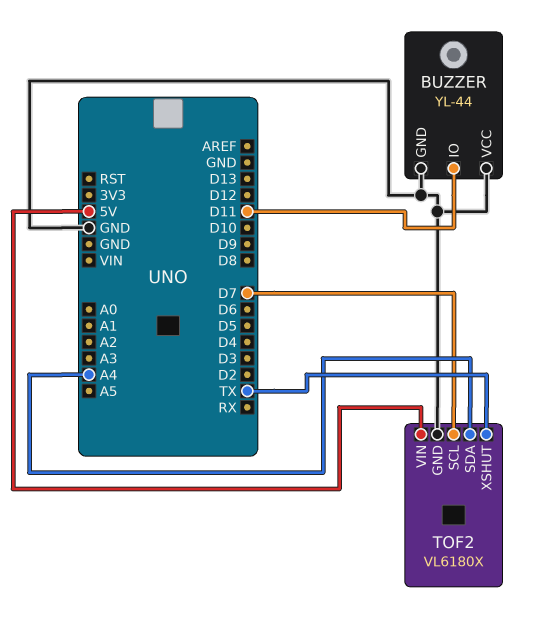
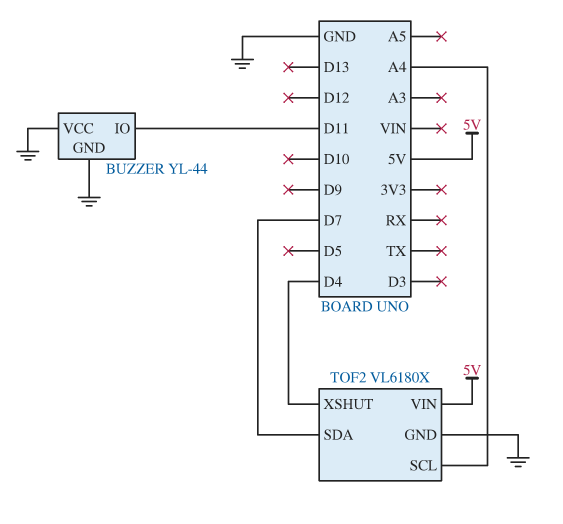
TOF2 pin SCL: D7 -> A4
TOF2 pin SDA: A4 -> D7
TOF2 pin XSHUT: TX -> D4

